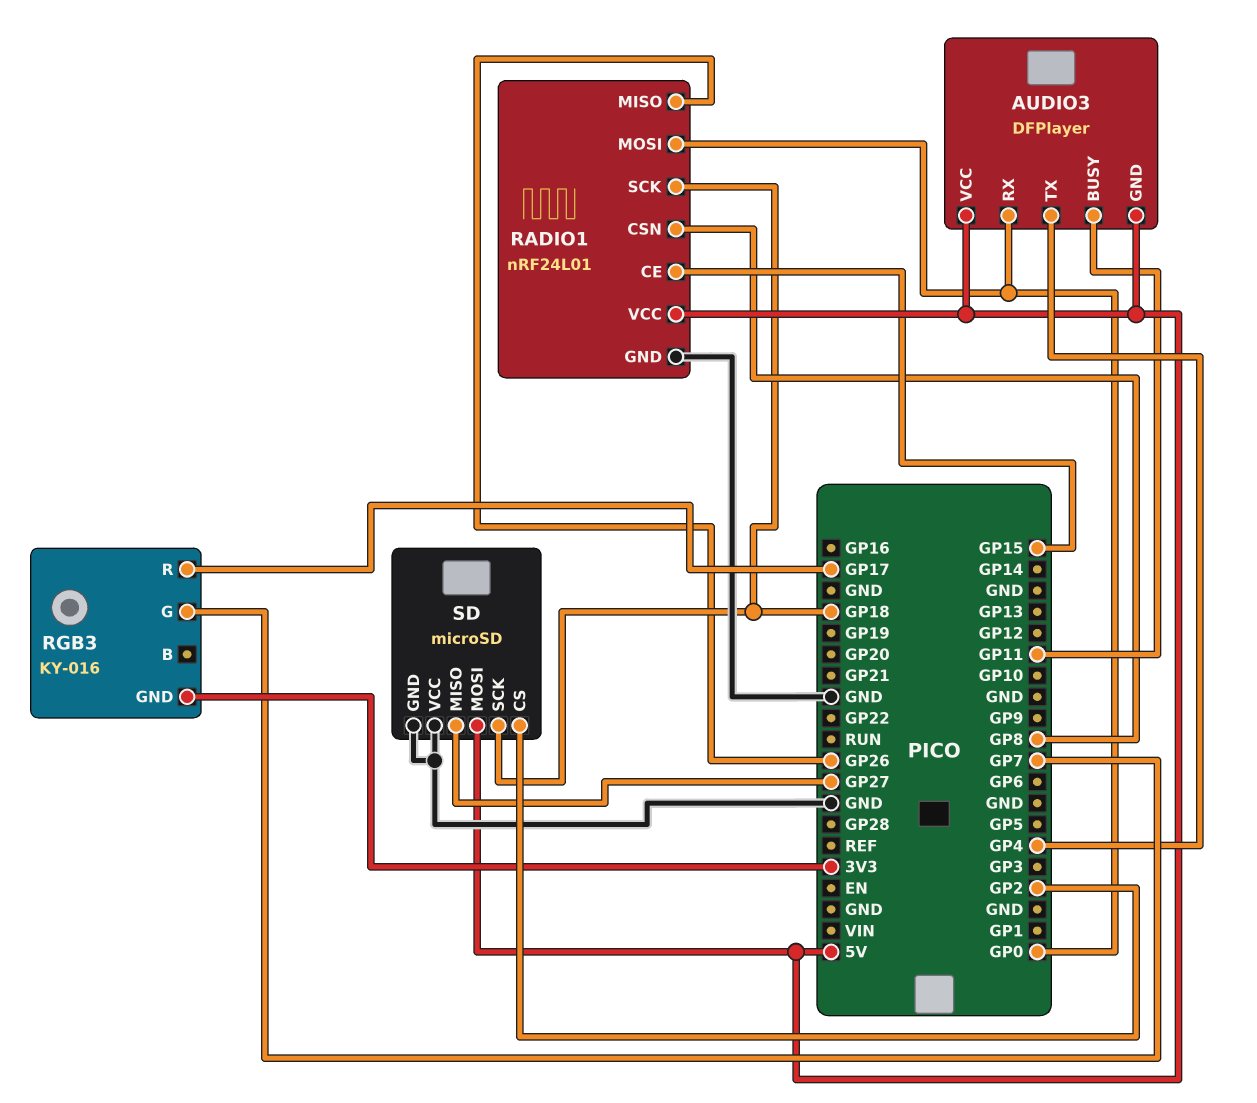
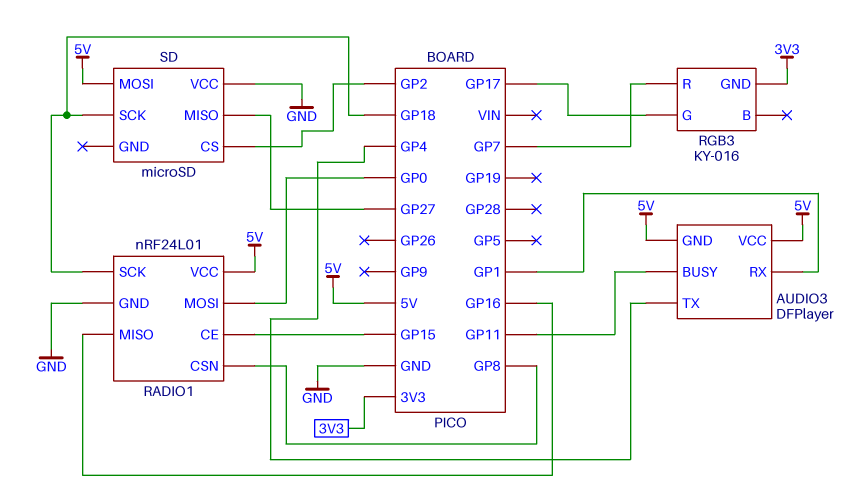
AUDIO3 pin RX: GP0 -> GP1
RADIO1 pin MISO: GP26 -> GP16
RGB3 pin G: GP7 -> GP17
RGB3 pin R: GP17 -> GP7
SD pin GND: GND -> none

